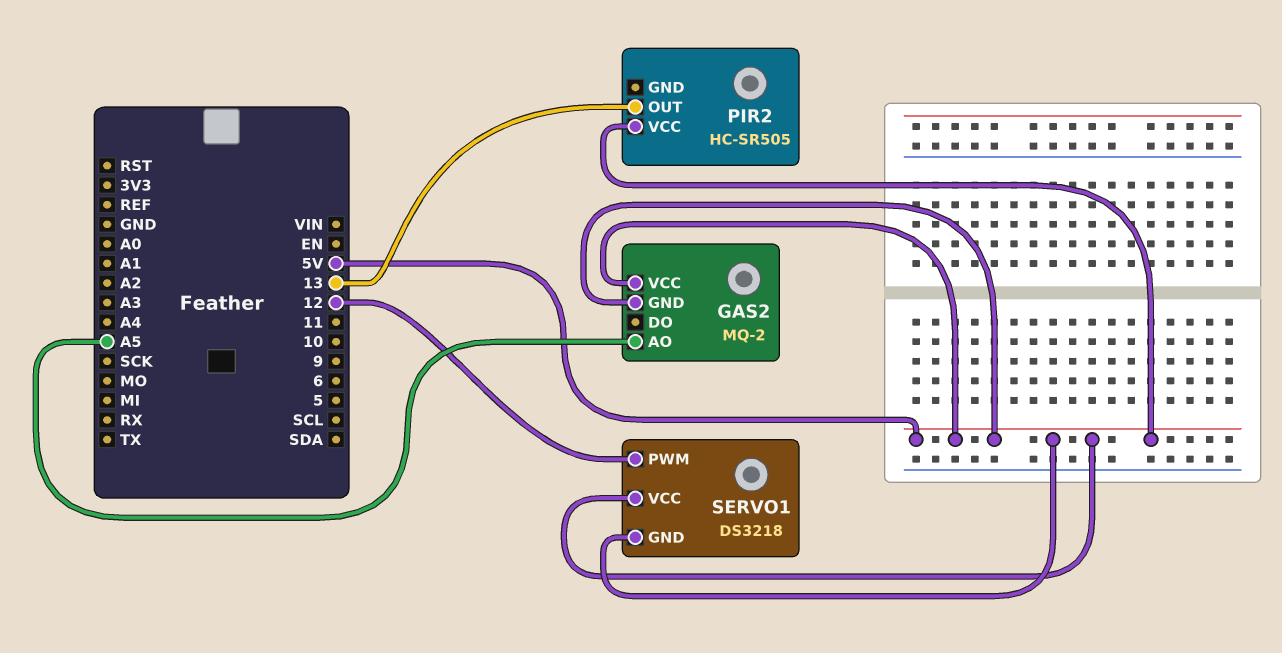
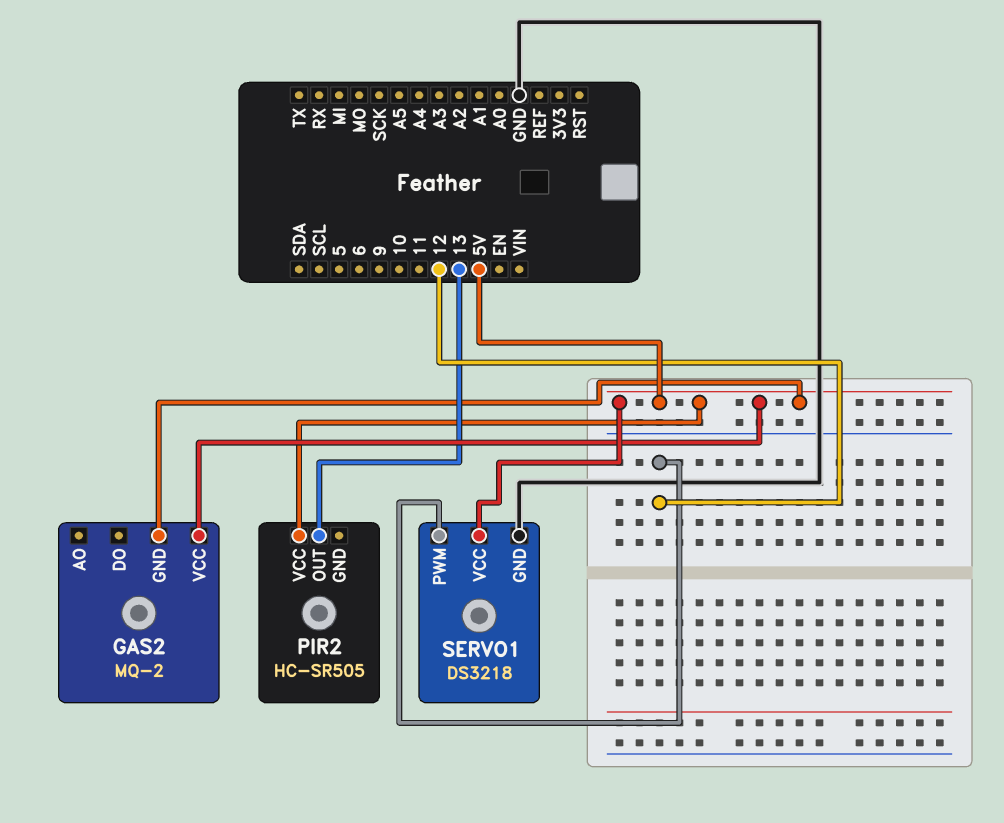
GAS2 pin AO: A5 -> none
SERVO1 pin GND: 5V -> GND

